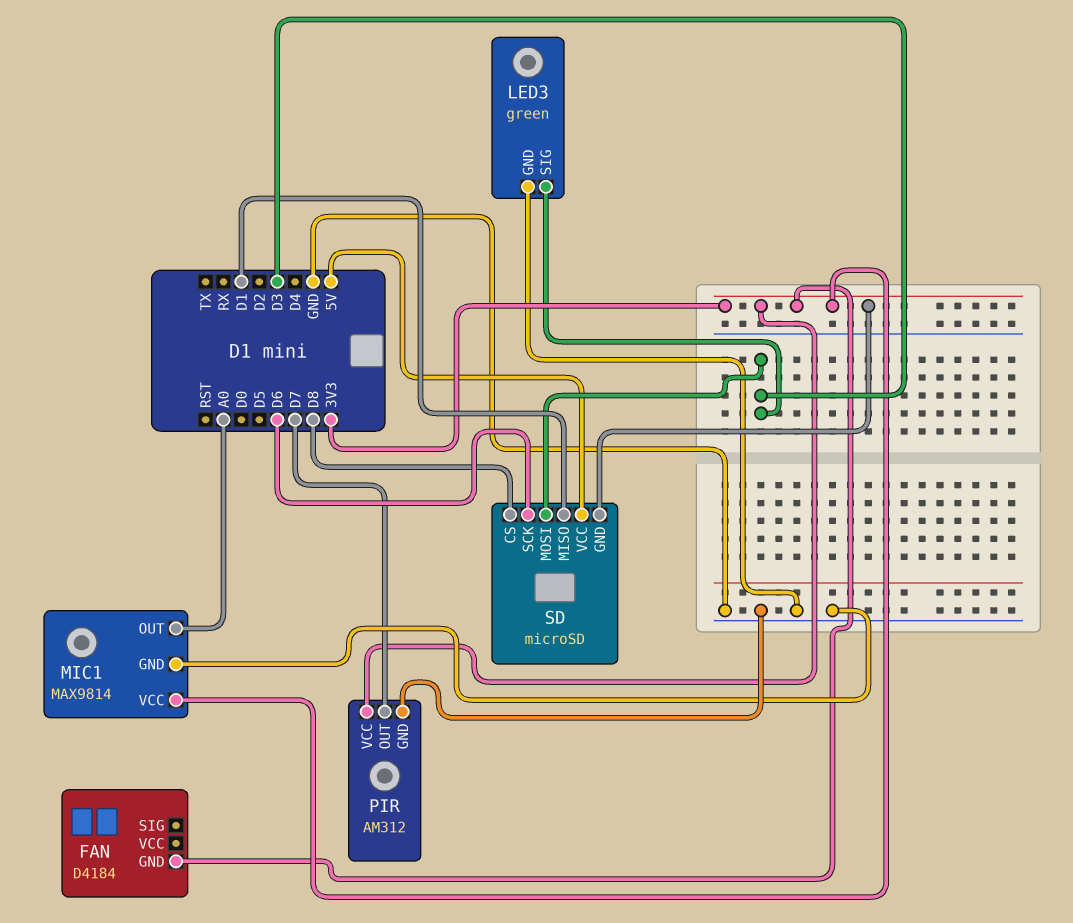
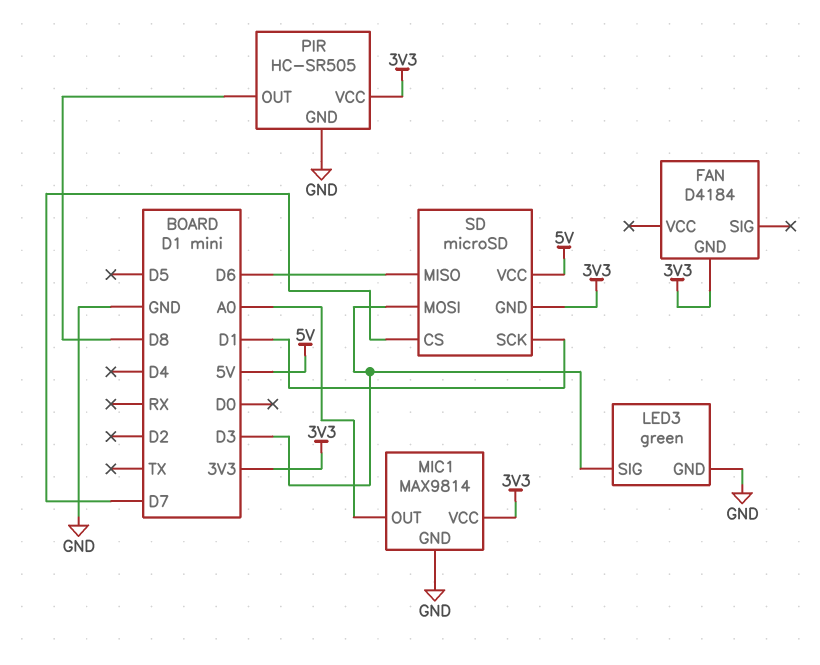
PIR: AM312 -> HC-SR505
PIR pin OUT: D7 -> D8
SD pin CS: D8 -> D7
SD pin MISO: D1 -> D6
SD pin SCK: D6 -> D1

